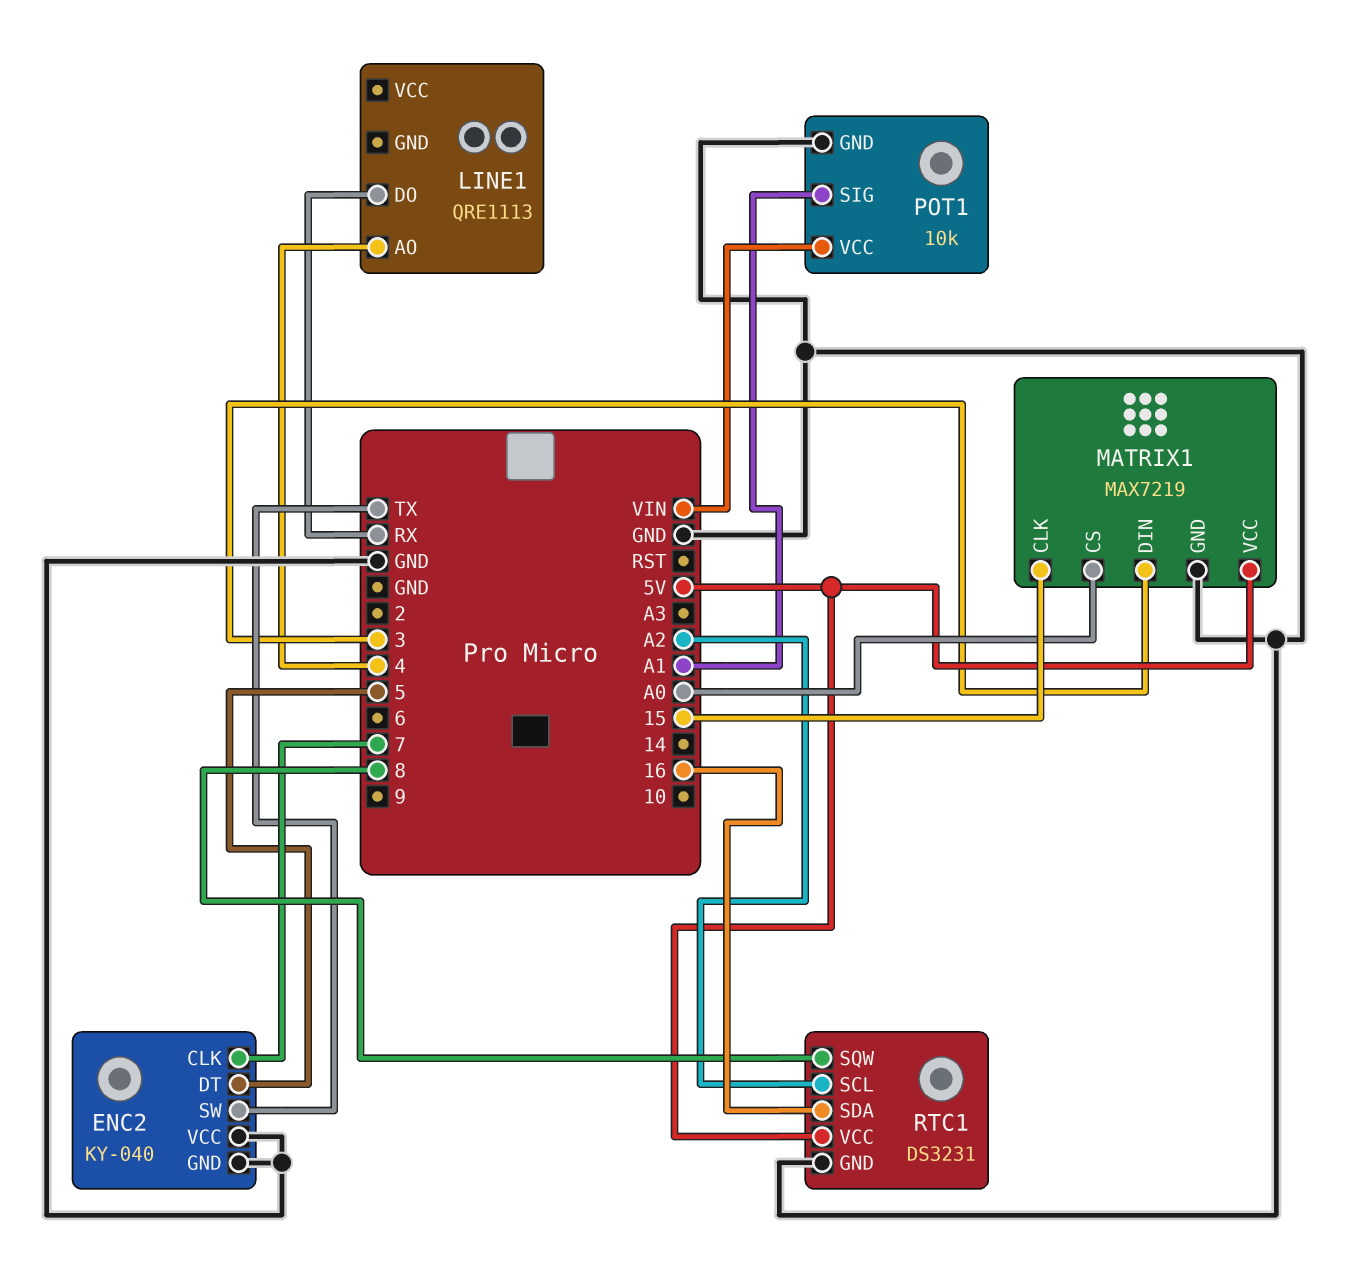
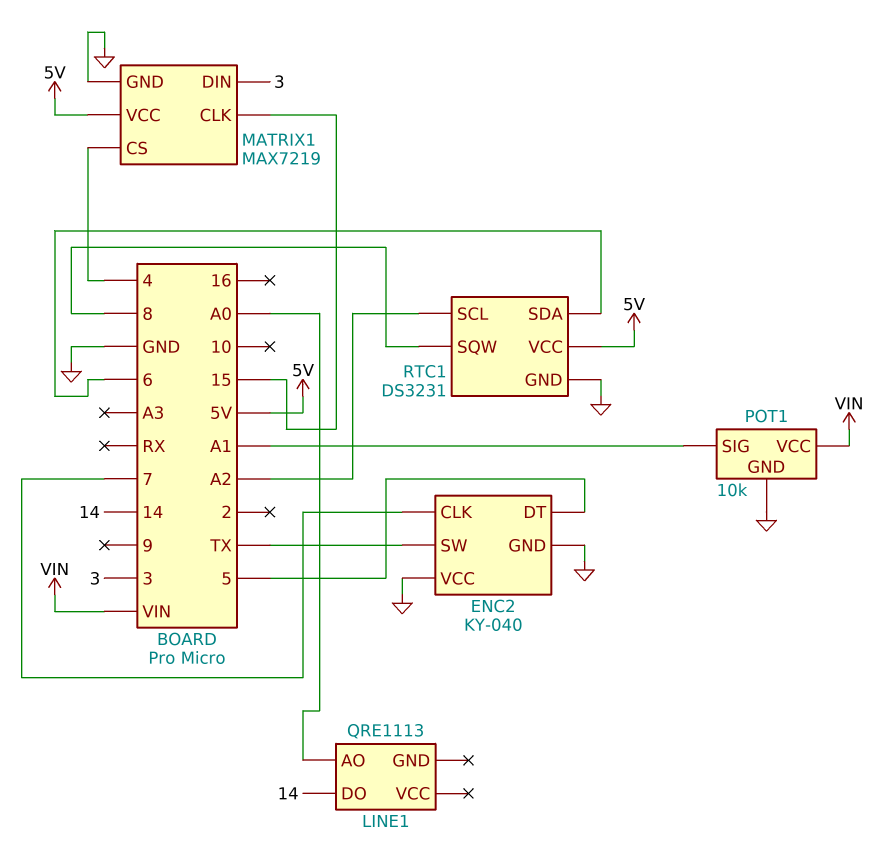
LINE1 pin AO: 4 -> A0
LINE1 pin DO: RX -> 14
MATRIX1 pin CS: A0 -> 4
RTC1 pin SDA: 16 -> 6

